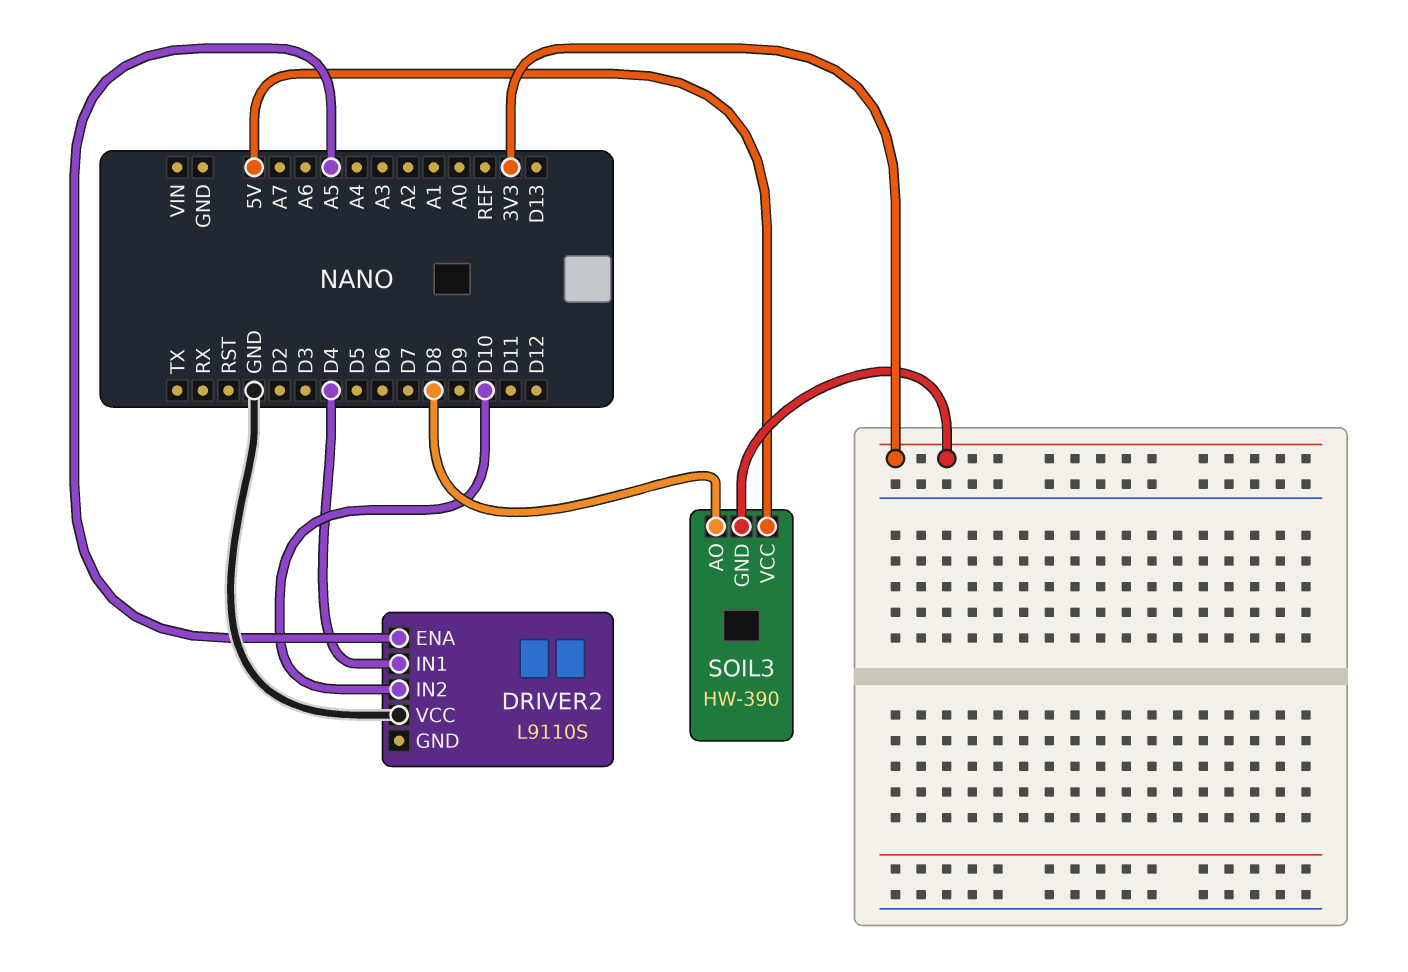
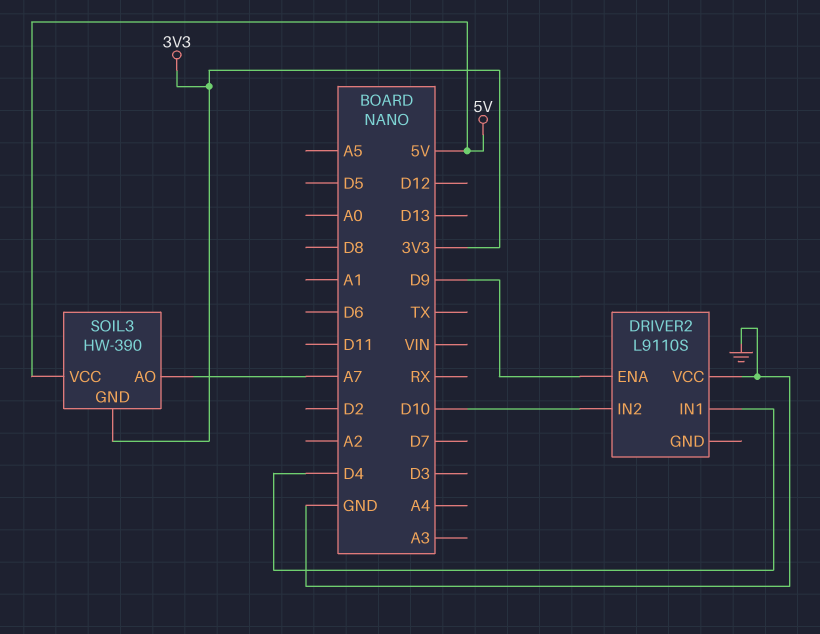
DRIVER2 pin ENA: A5 -> D9
SOIL3 pin AO: D8 -> A7

